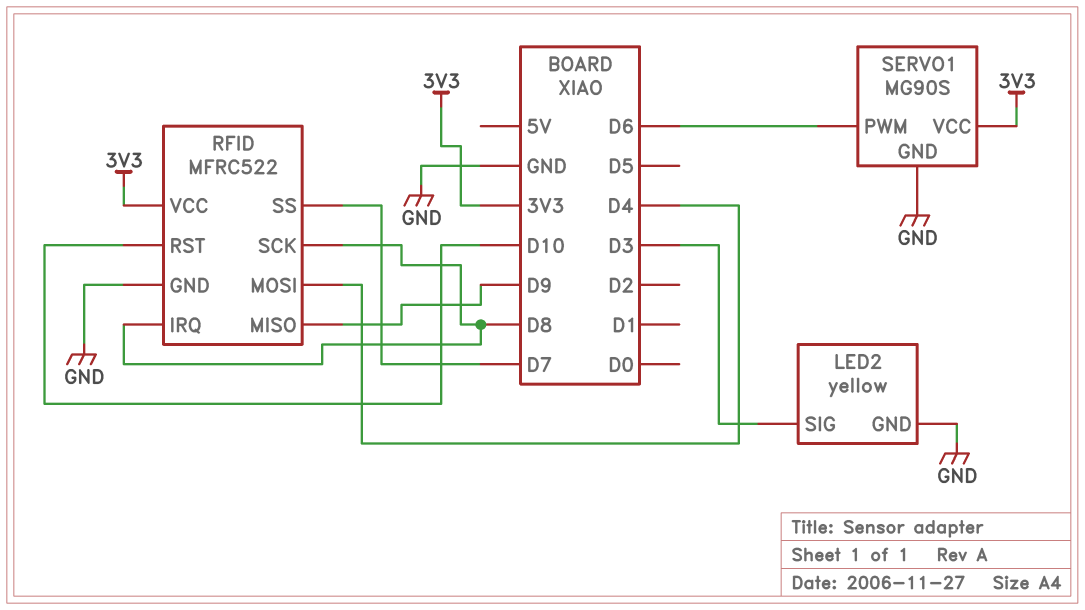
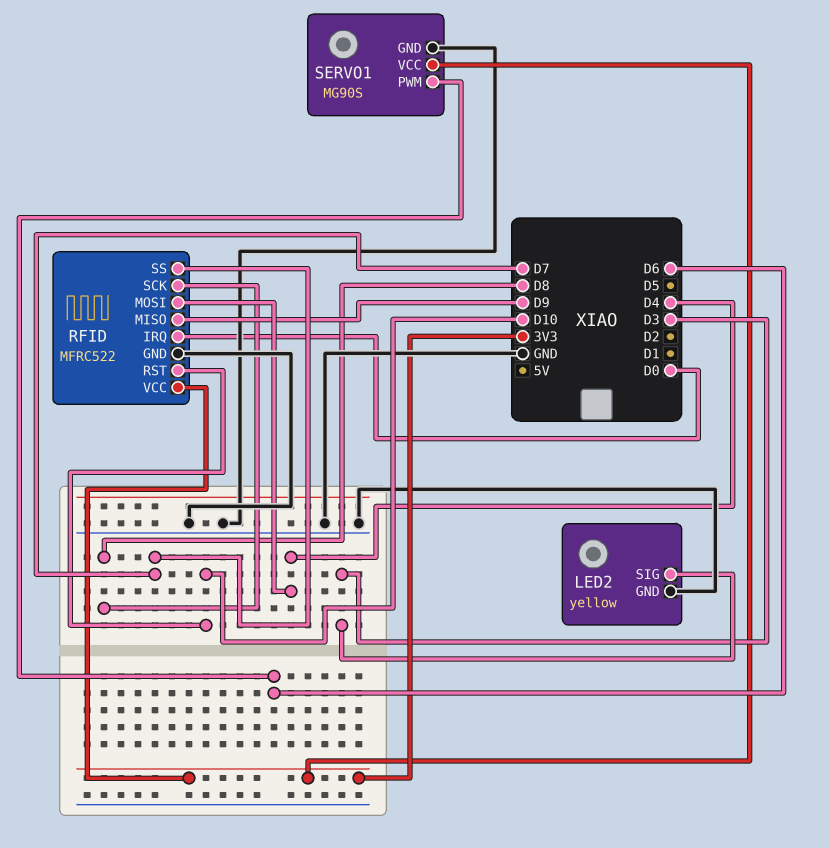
RFID pin IRQ: D8 -> D0

